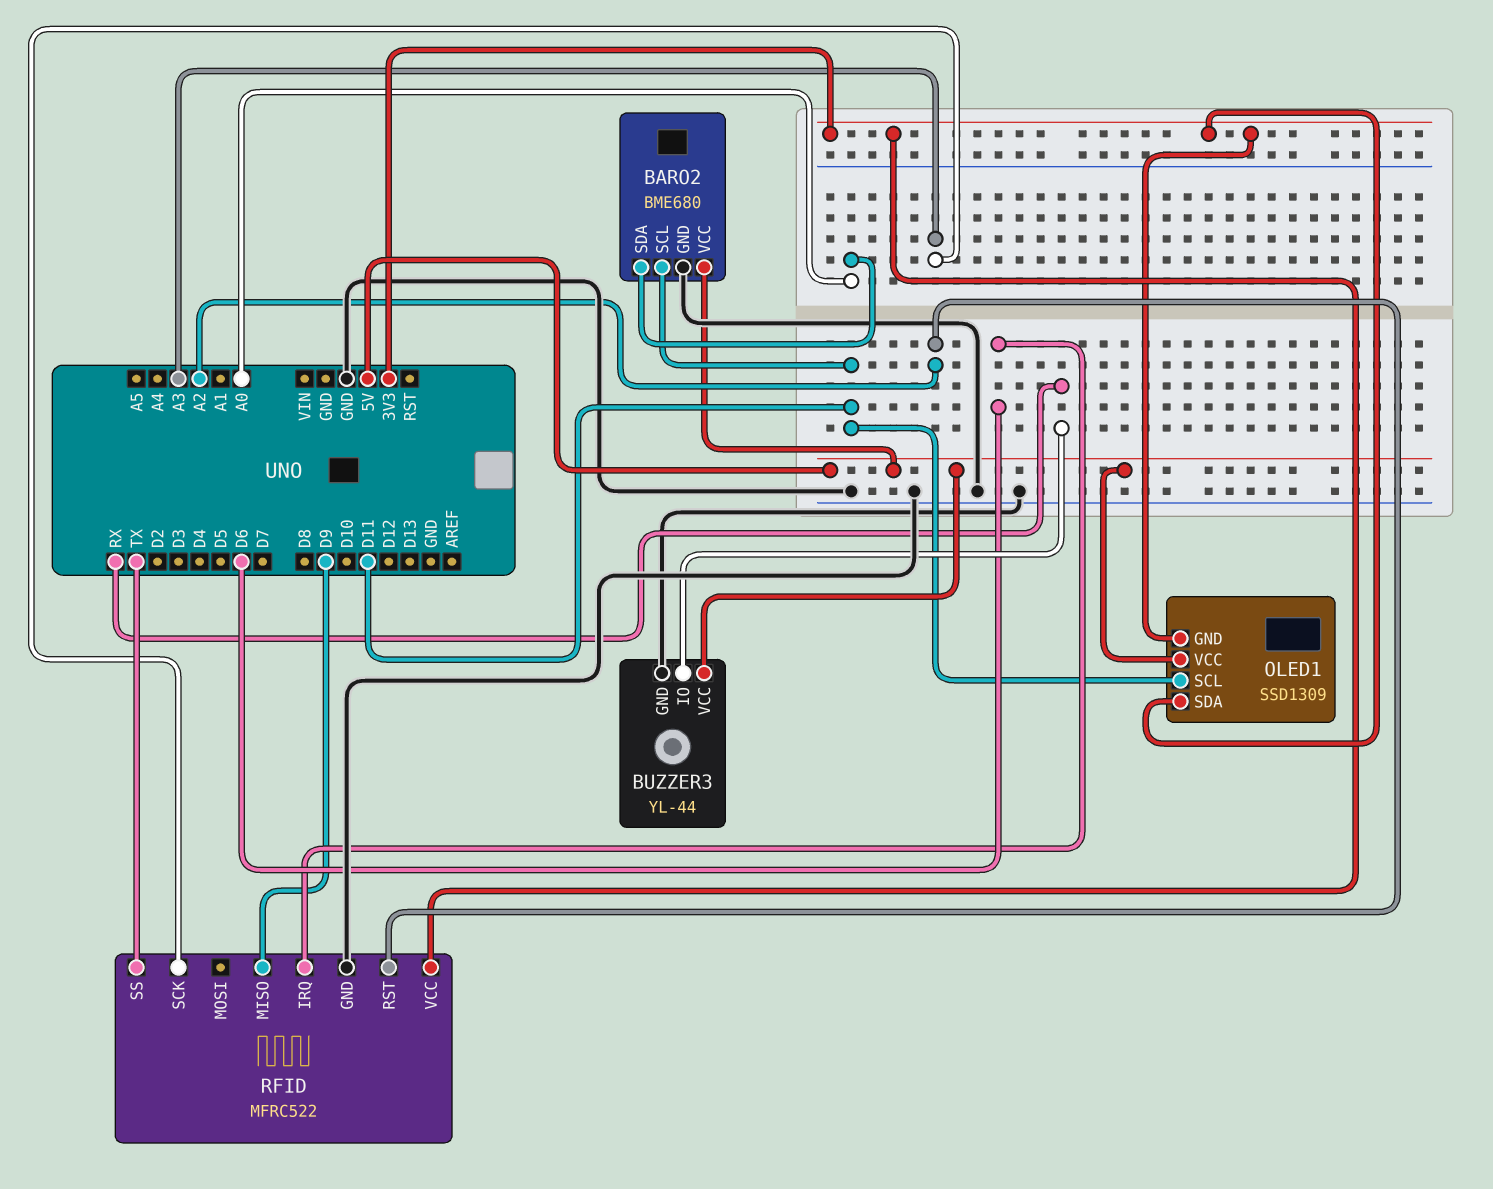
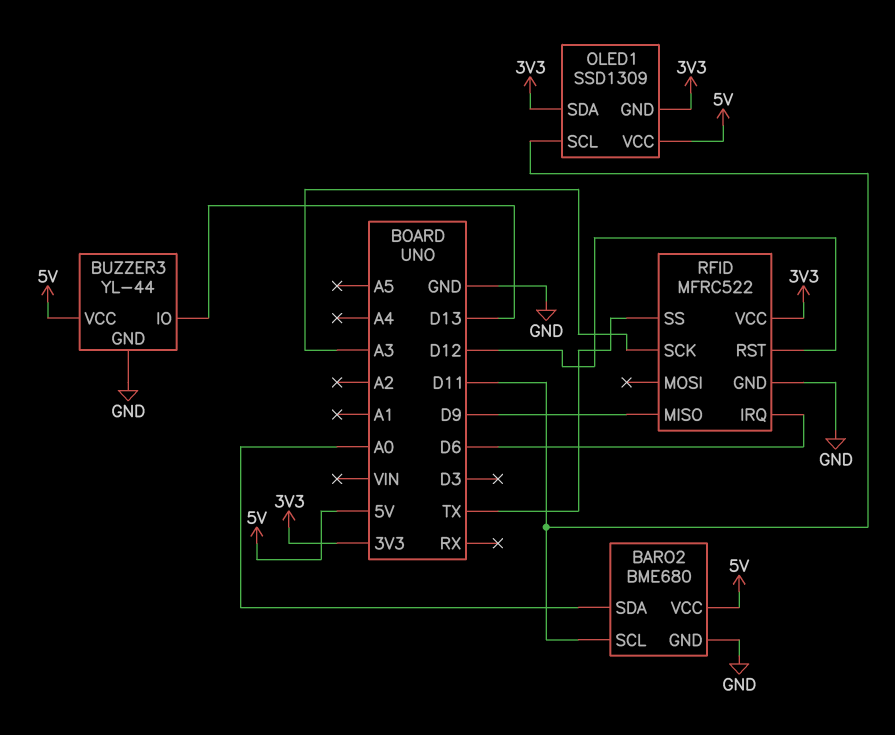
BUZZER3 pin IO: RX -> D13
RFID pin RST: A2 -> D12

